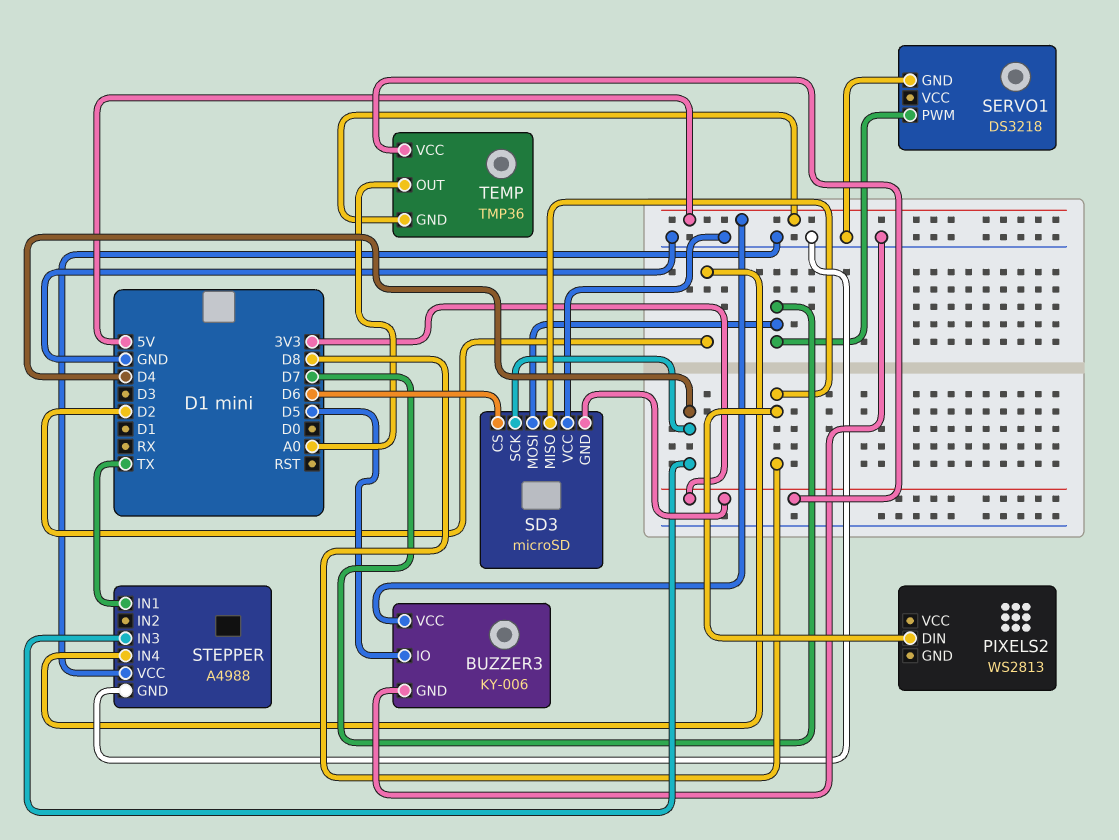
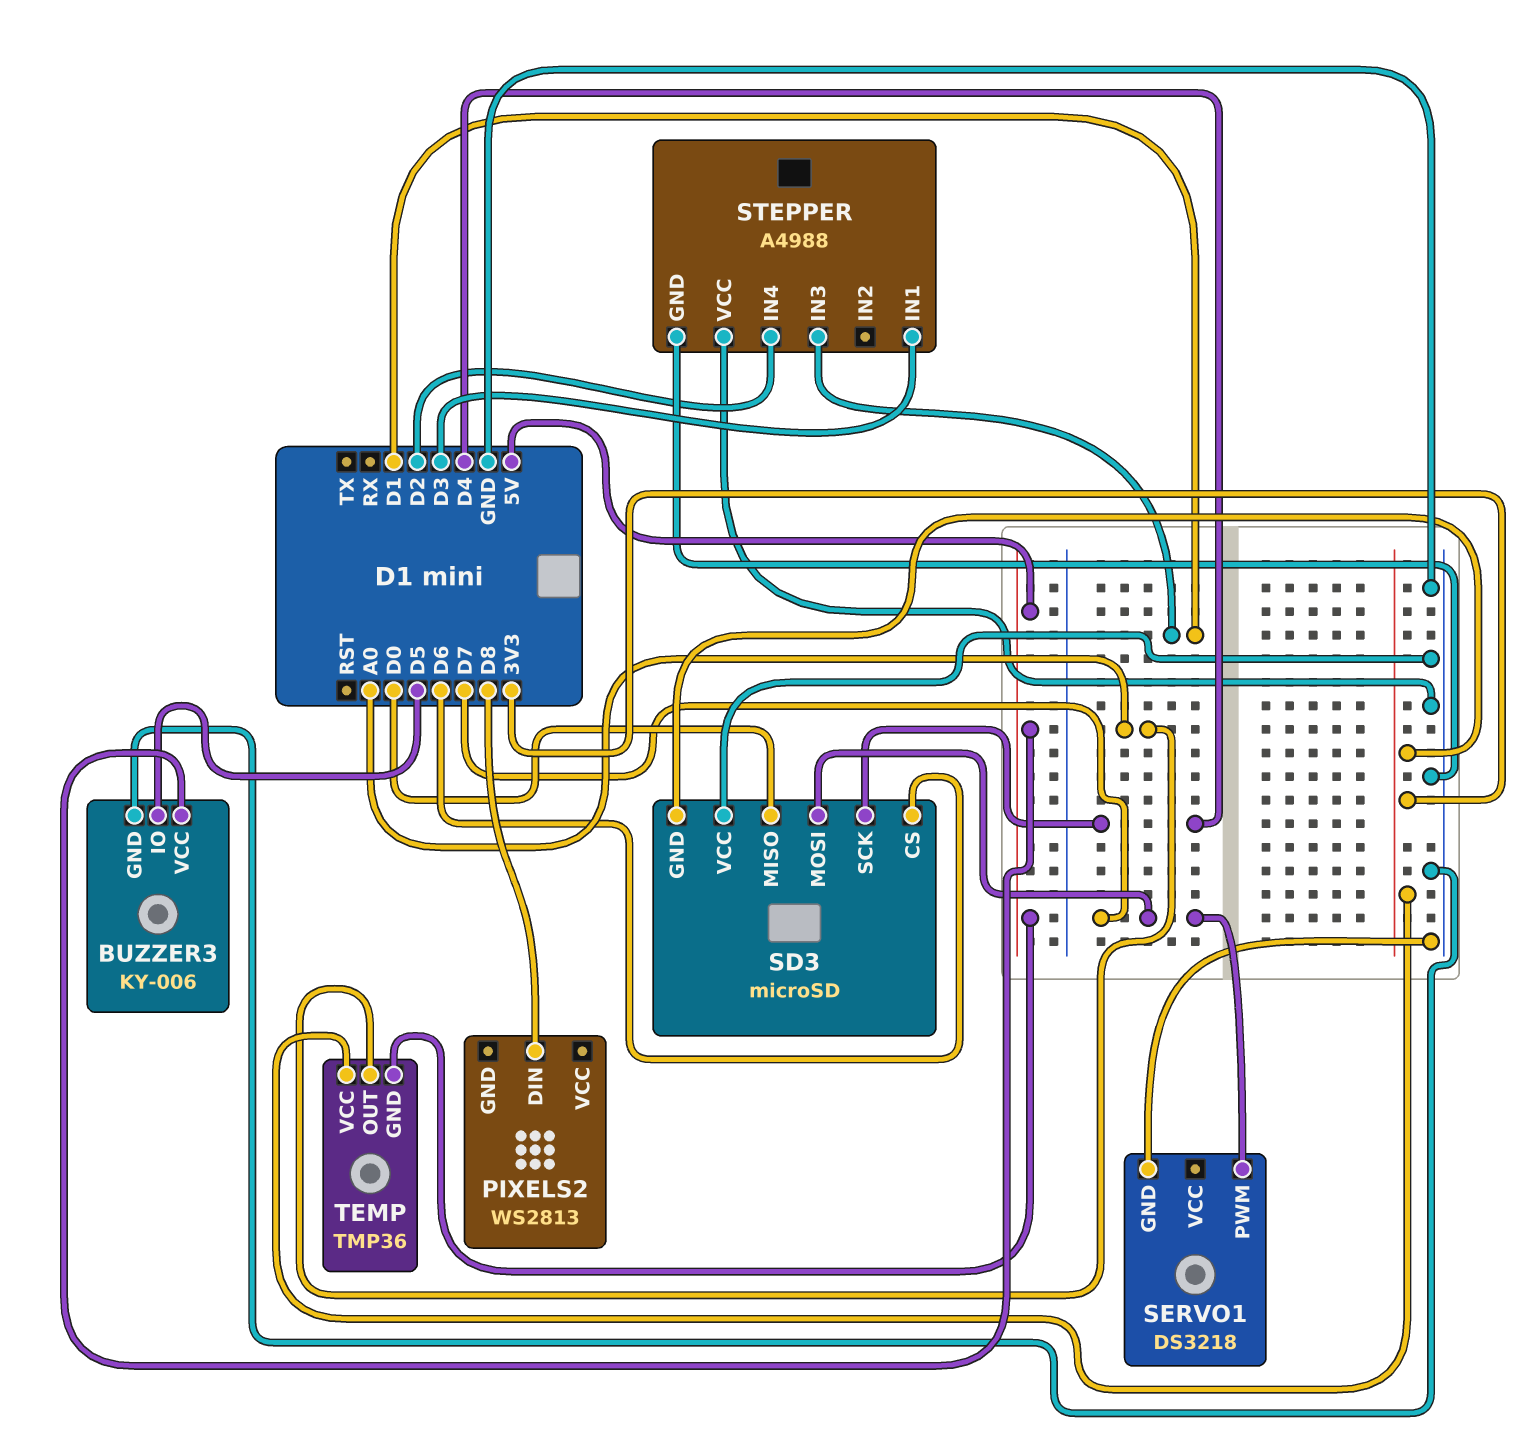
SD3 pin MISO: D8 -> D0
STEPPER pin IN1: TX -> D3
STEPPER pin IN3: D4 -> D1

